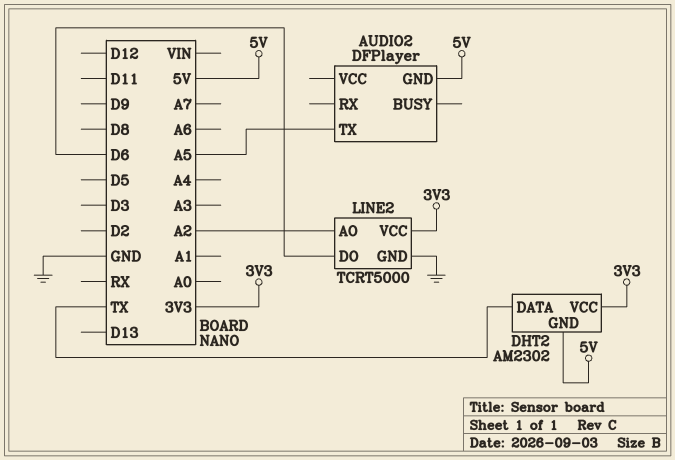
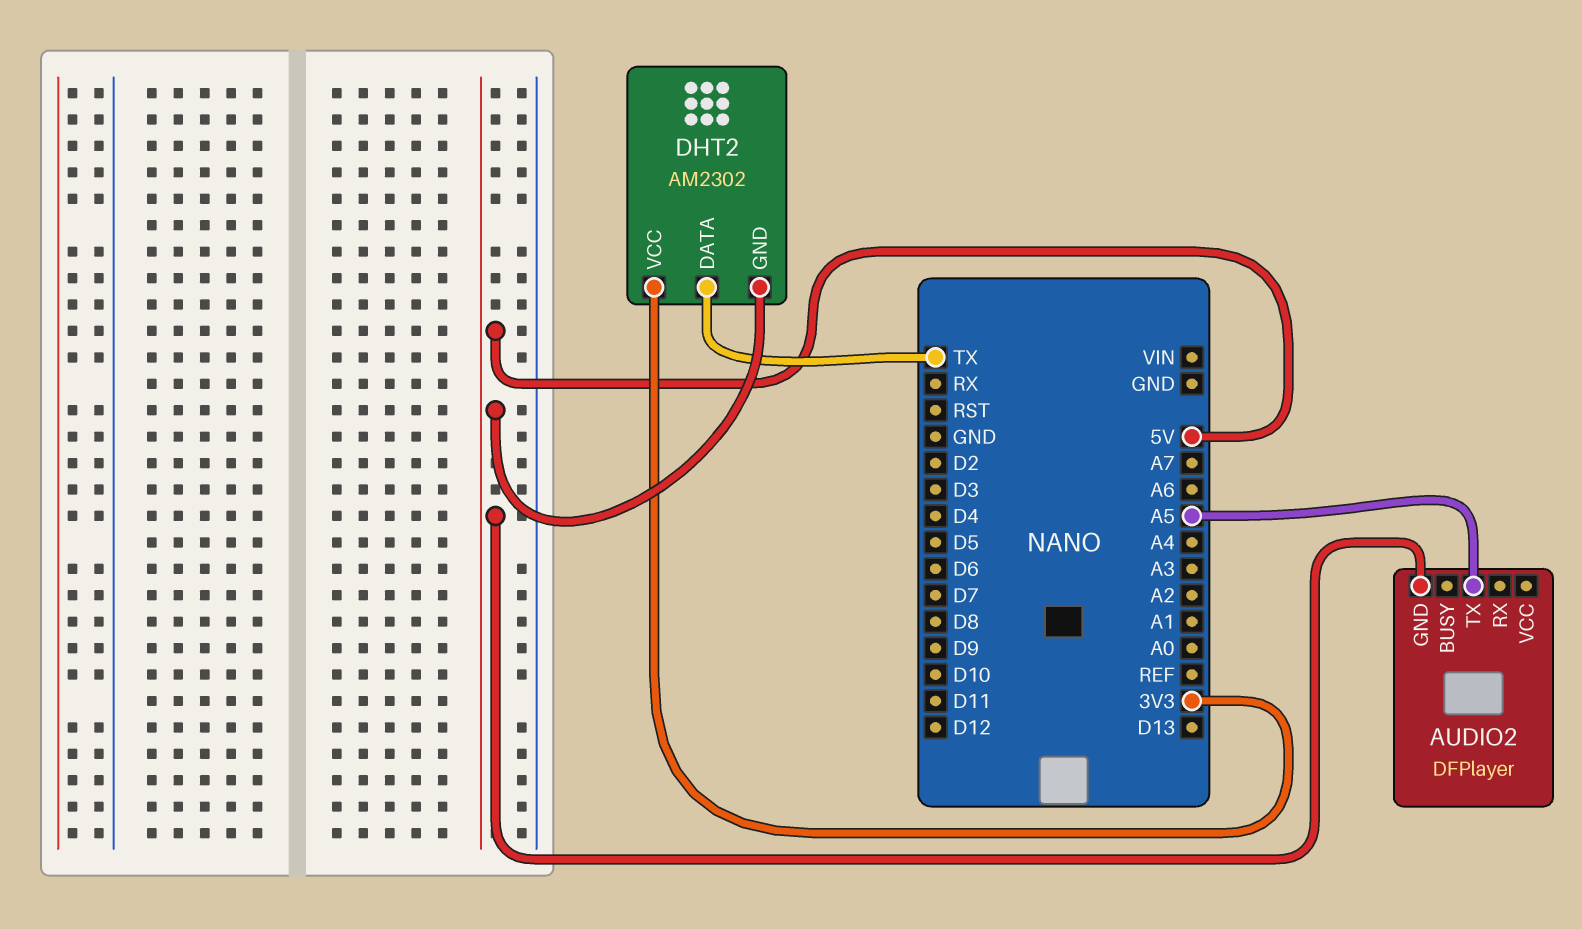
LINE2: TCRT5000 -> none
LINE2 pin AO: A2 -> none
LINE2 pin DO: D6 -> none
LINE2 pin GND: GND -> none
LINE2 pin VCC: 3V3 -> none

